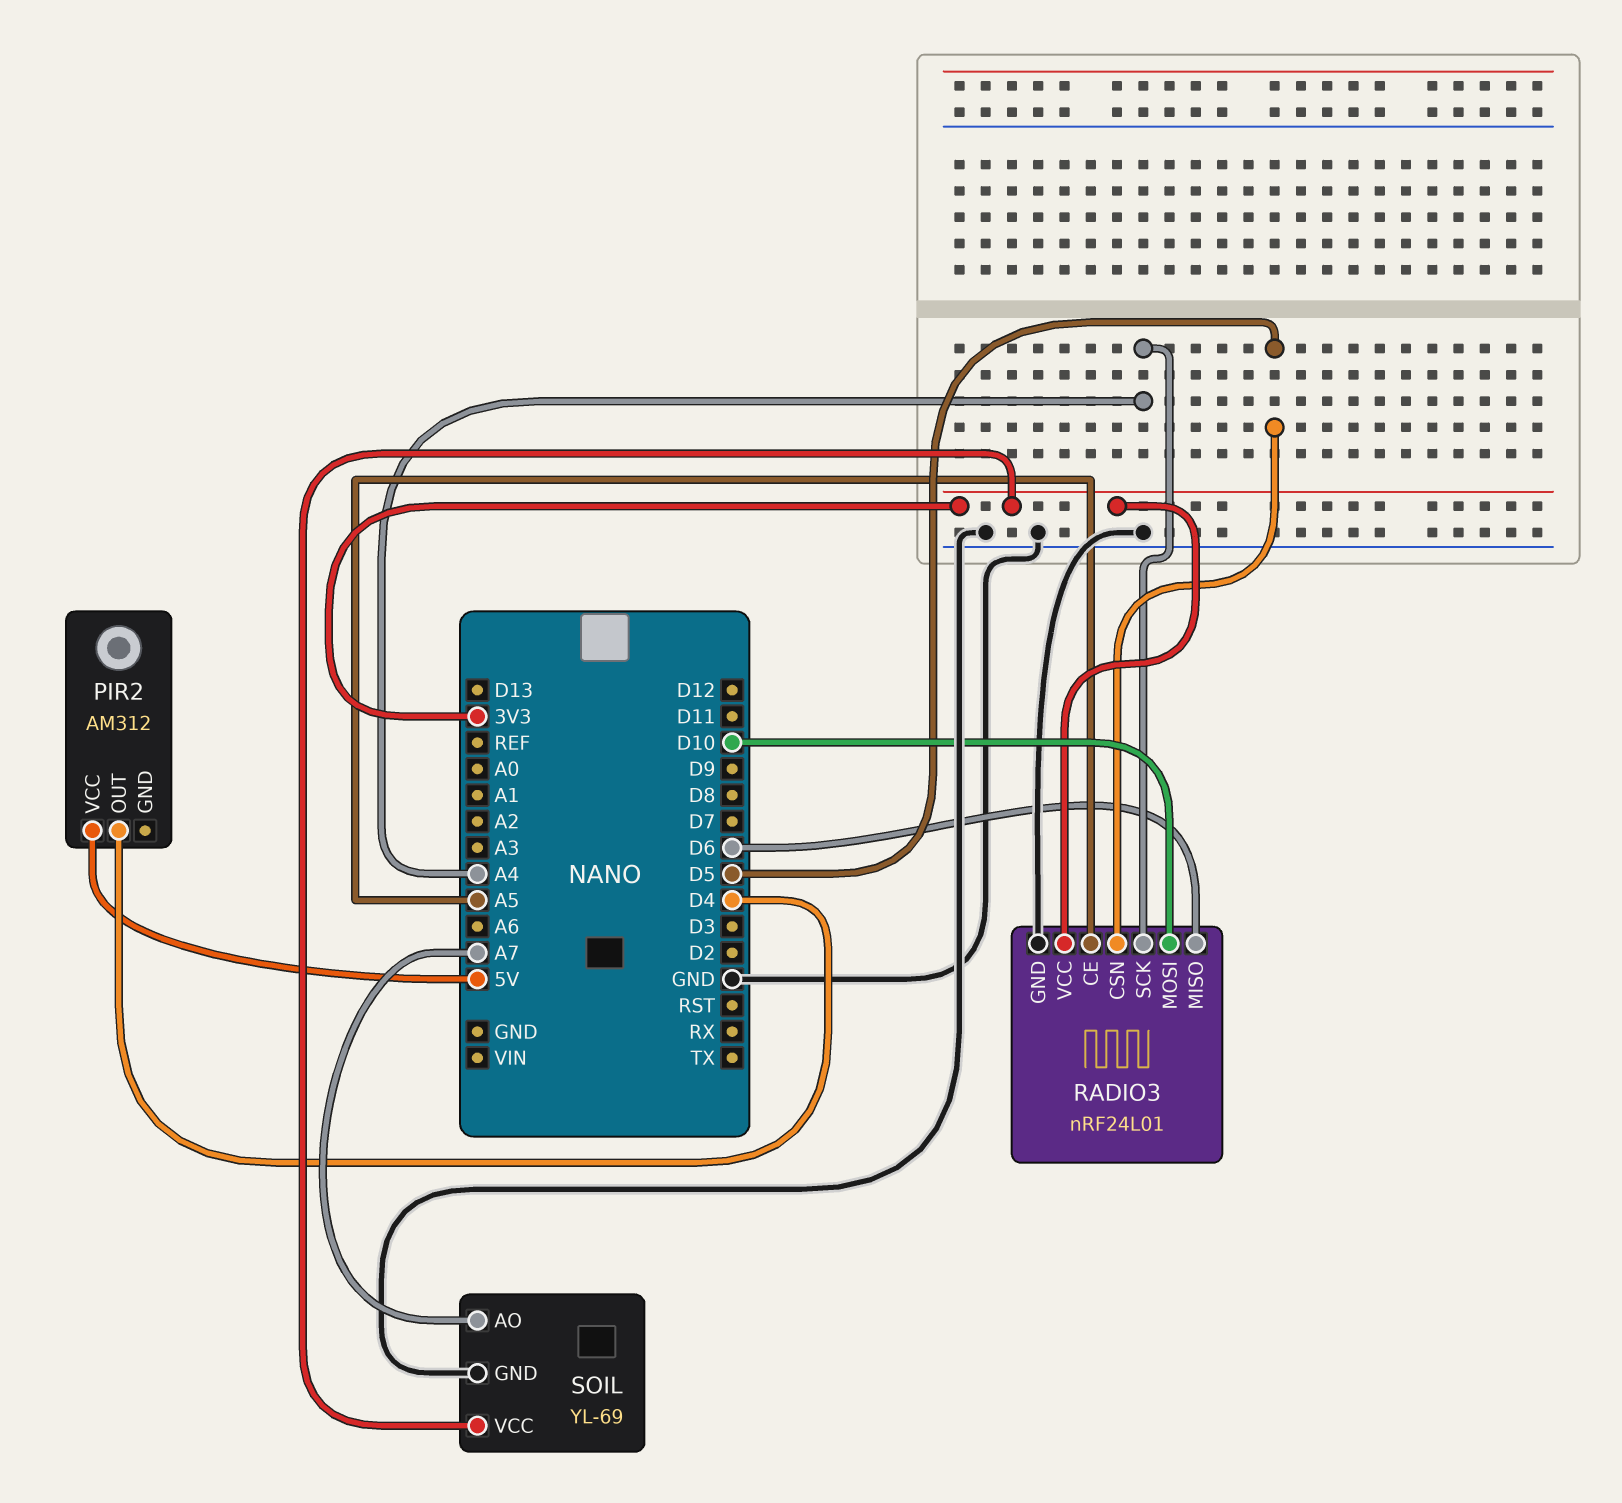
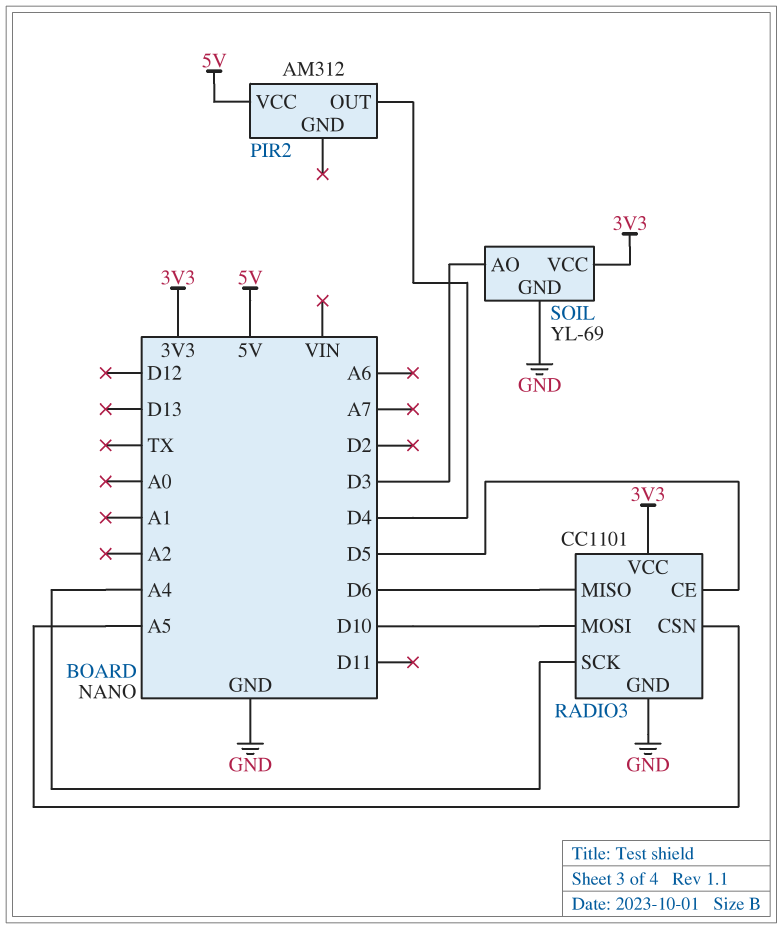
RADIO3: nRF24L01 -> CC1101
RADIO3 pin CE: A5 -> D5
RADIO3 pin CSN: D5 -> A5
SOIL pin AO: A7 -> D3

